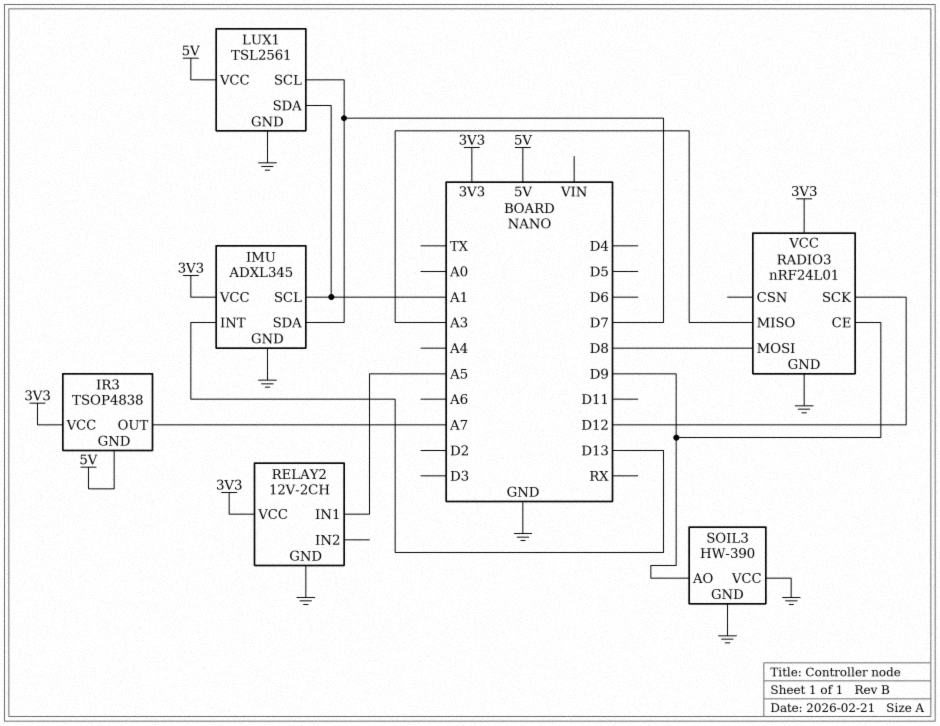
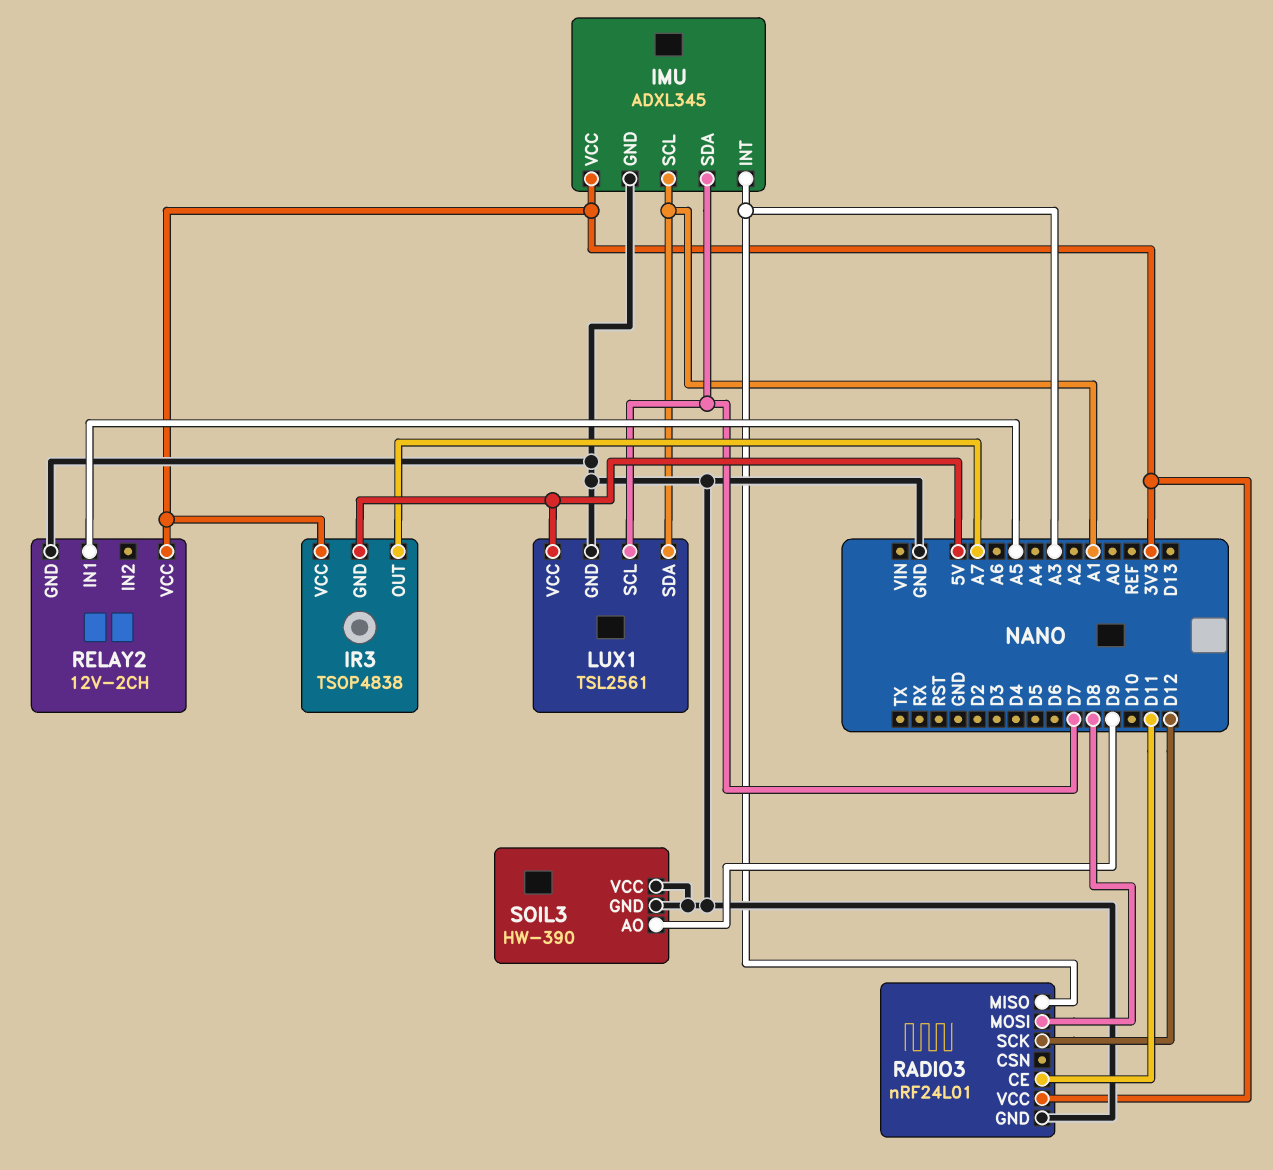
IMU pin INT: D13 -> A3
RADIO3 pin CE: D9 -> D11

